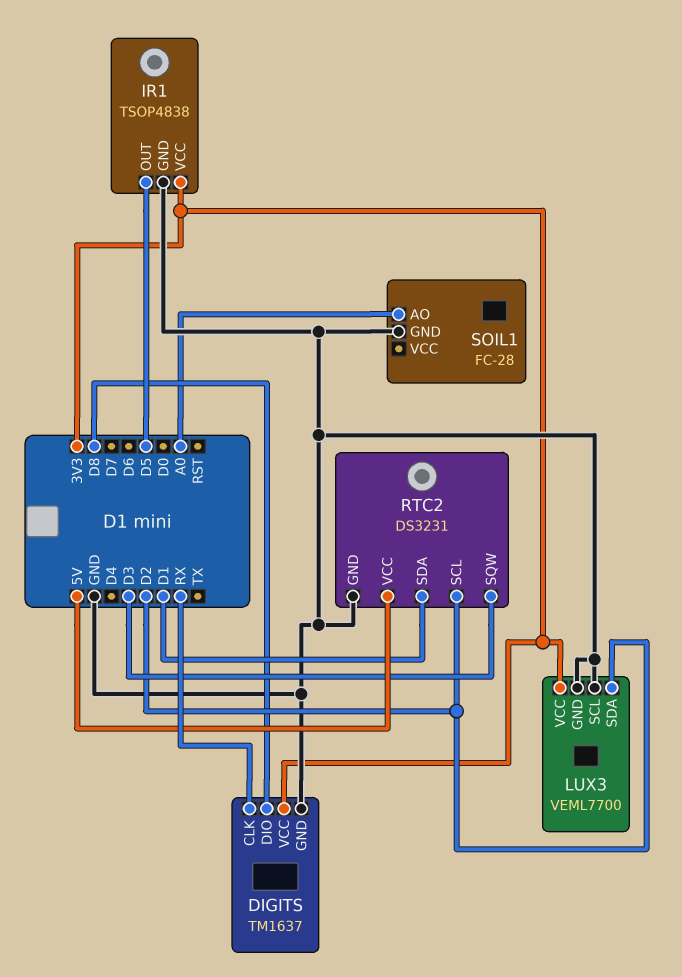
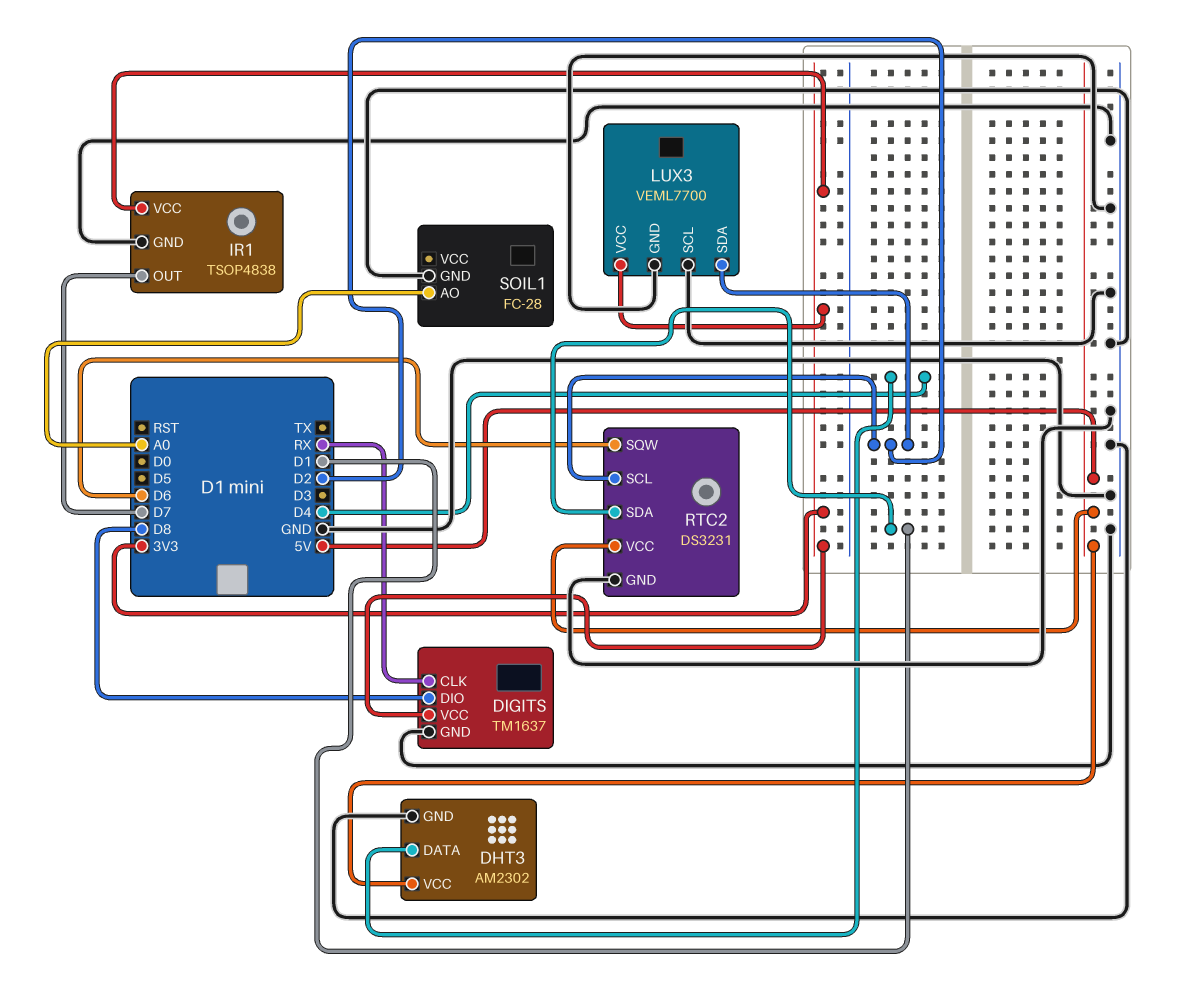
DHT3: none -> AM2302
DHT3 pin DATA: none -> D4
DHT3 pin GND: none -> GND
DHT3 pin VCC: none -> 5V
IR1 pin OUT: D5 -> D7
RTC2 pin SQW: D3 -> D6

